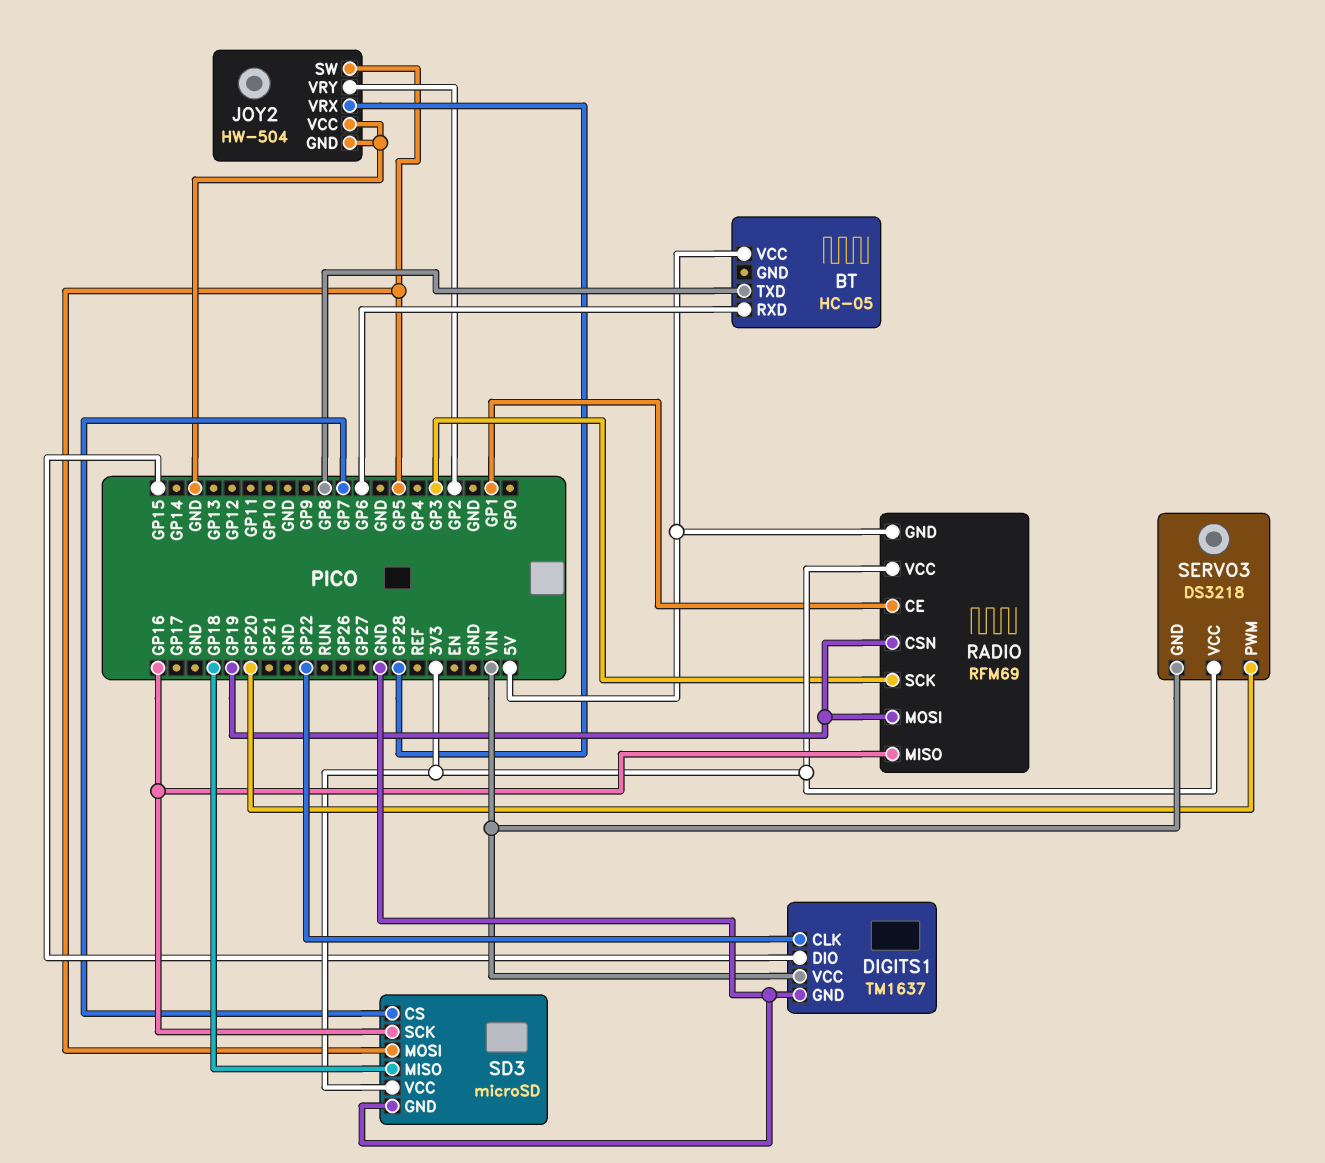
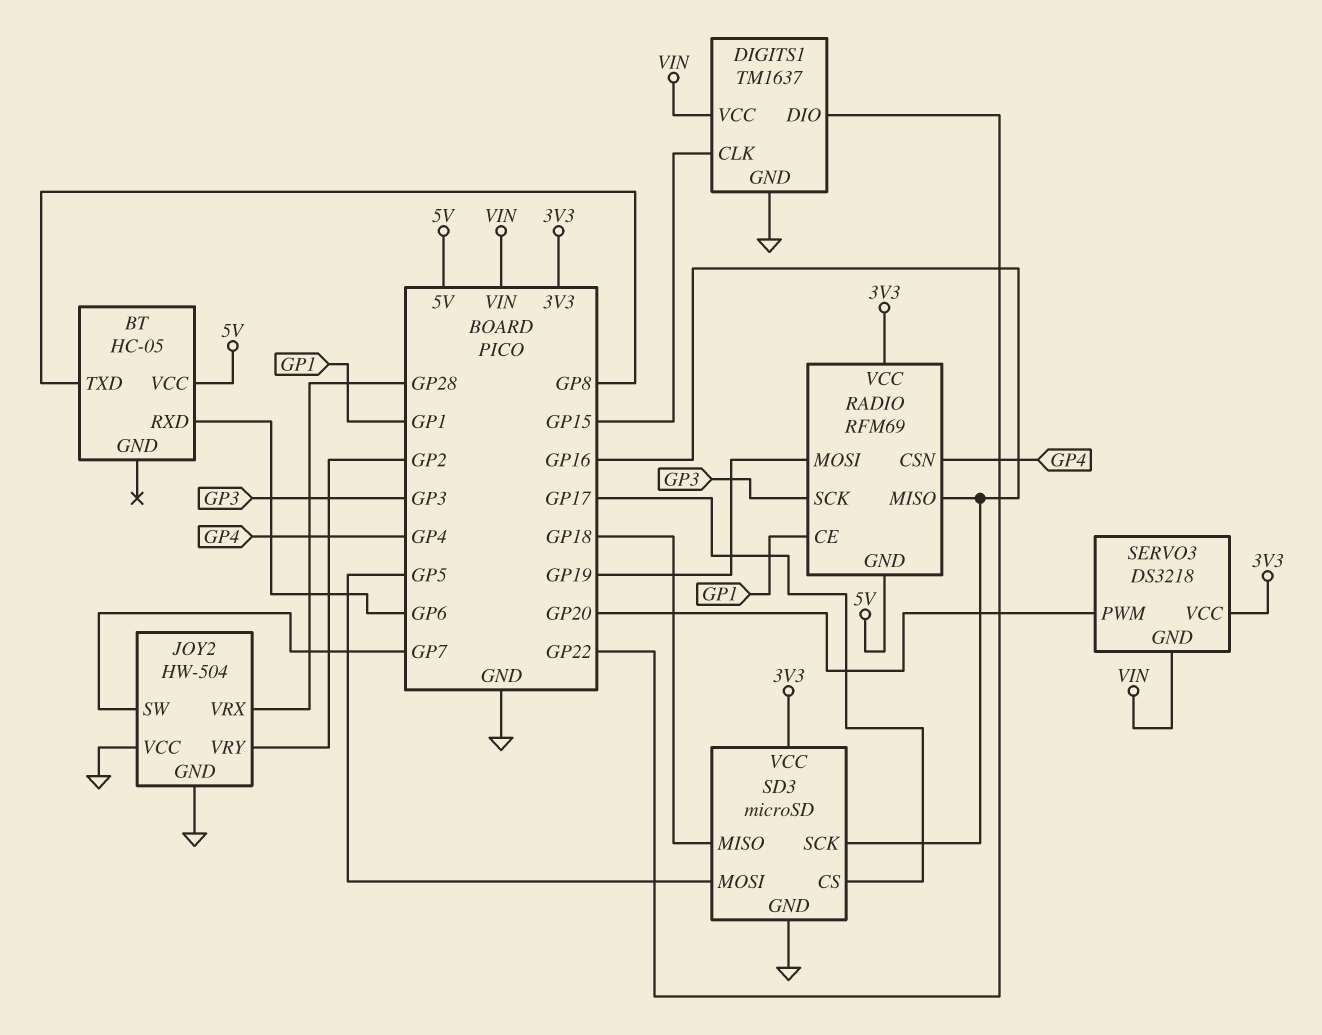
DIGITS1 pin CLK: GP22 -> GP15
DIGITS1 pin DIO: GP15 -> GP22
JOY2 pin SW: GP5 -> GP7
RADIO pin CSN: GP19 -> GP4
SD3 pin CS: GP7 -> GP17

